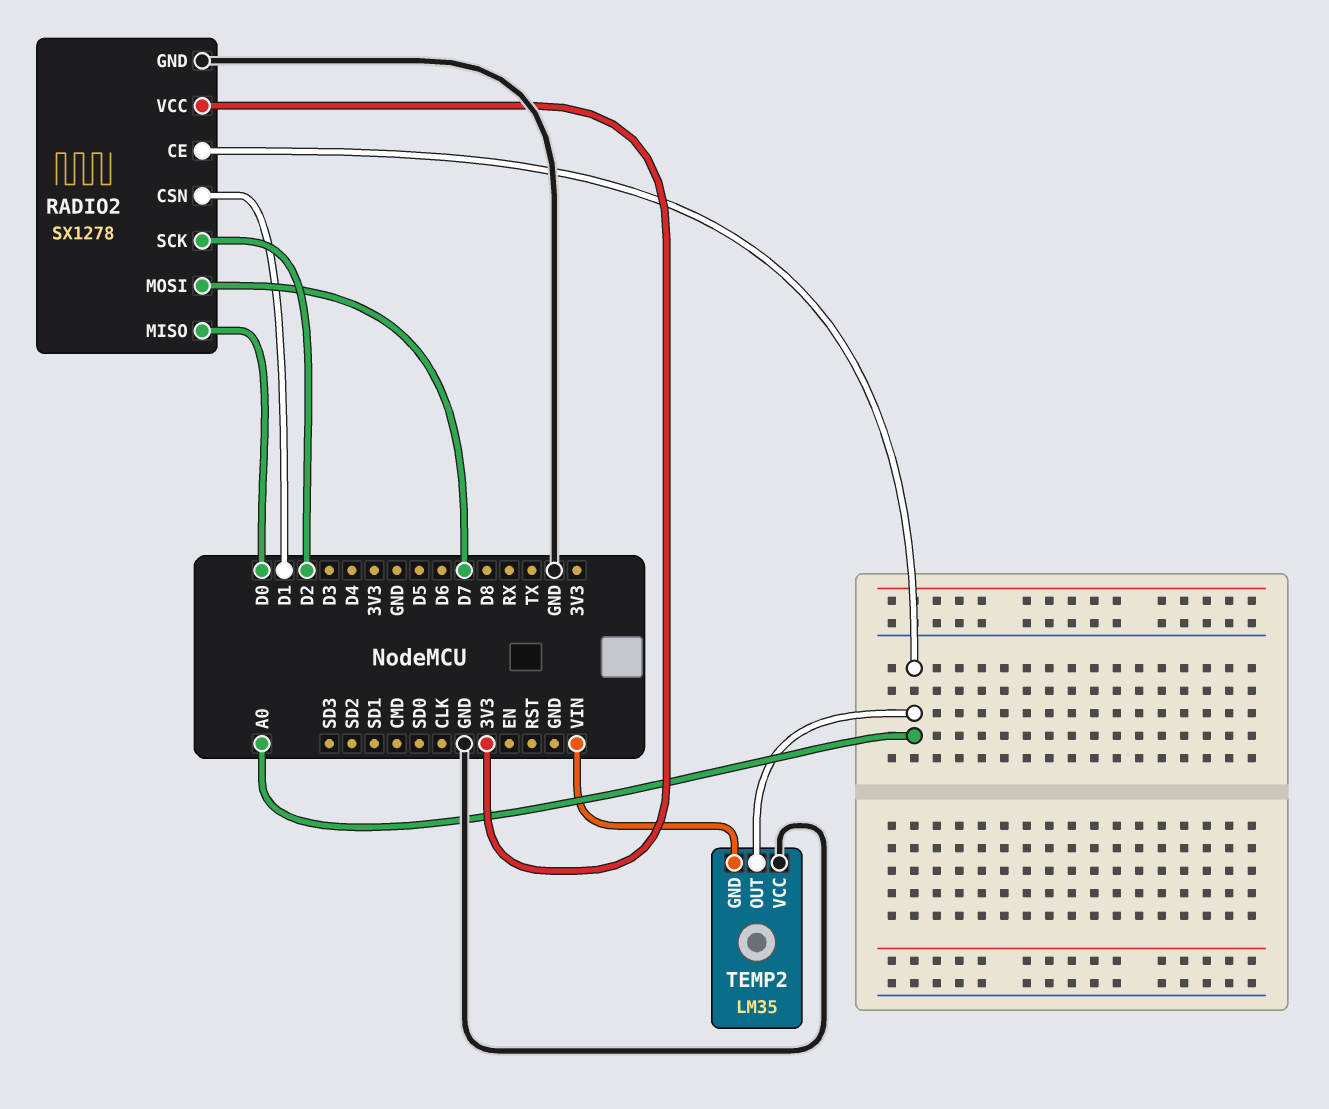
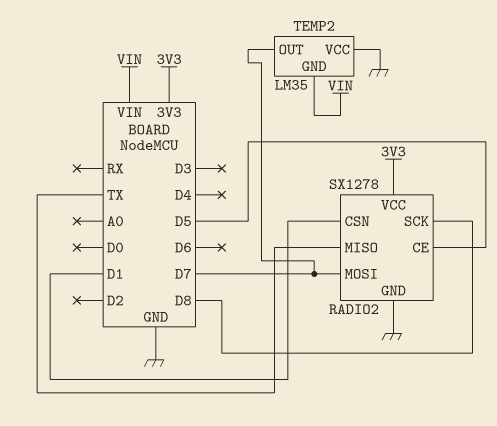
RADIO2 pin CE: A0 -> D5
RADIO2 pin MISO: D0 -> TX
RADIO2 pin SCK: D2 -> D8
TEMP2 pin OUT: A0 -> D7

